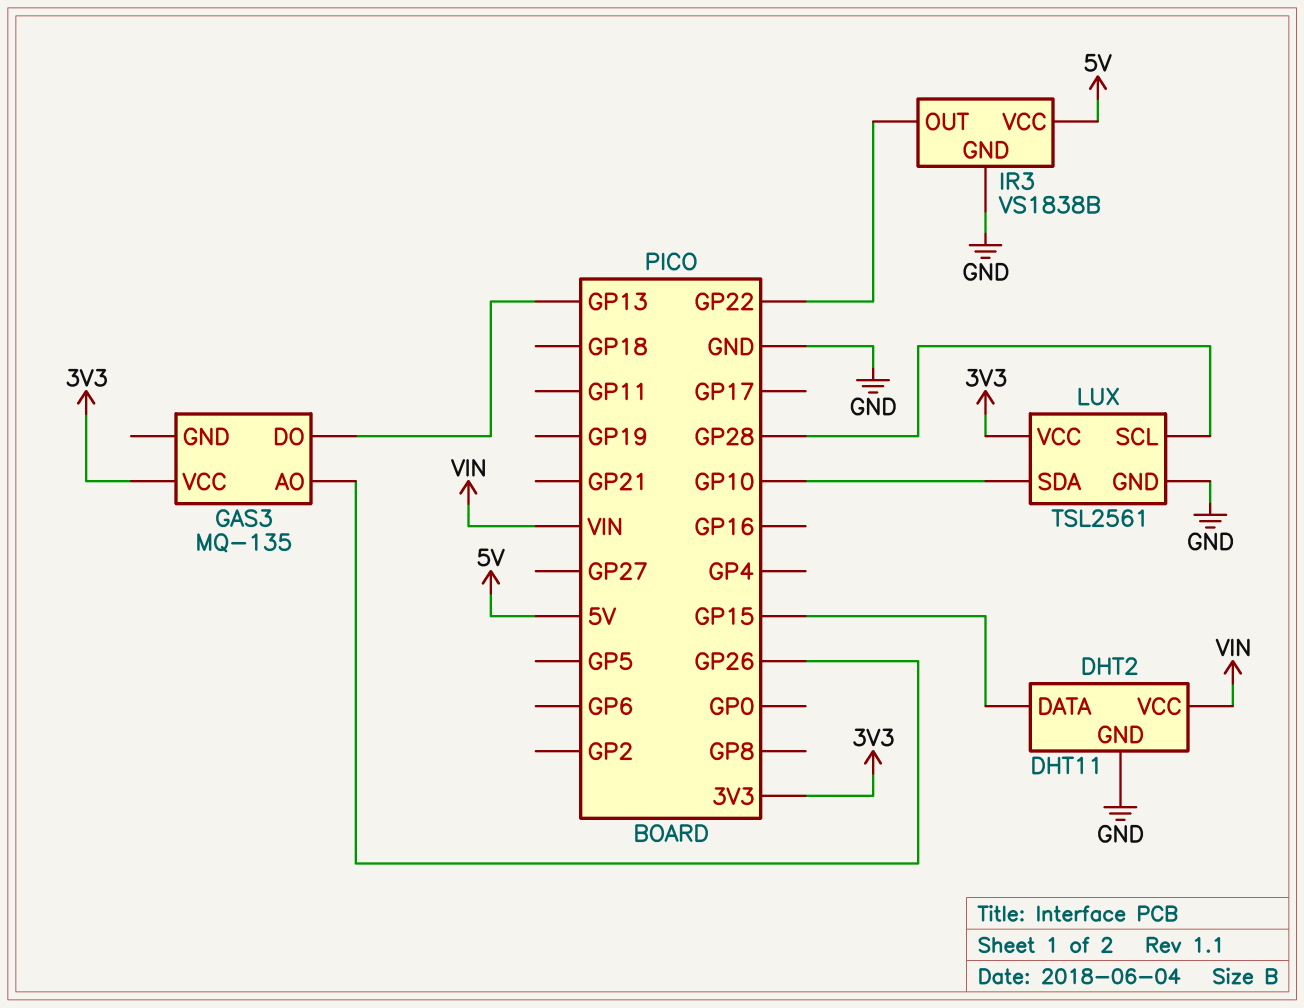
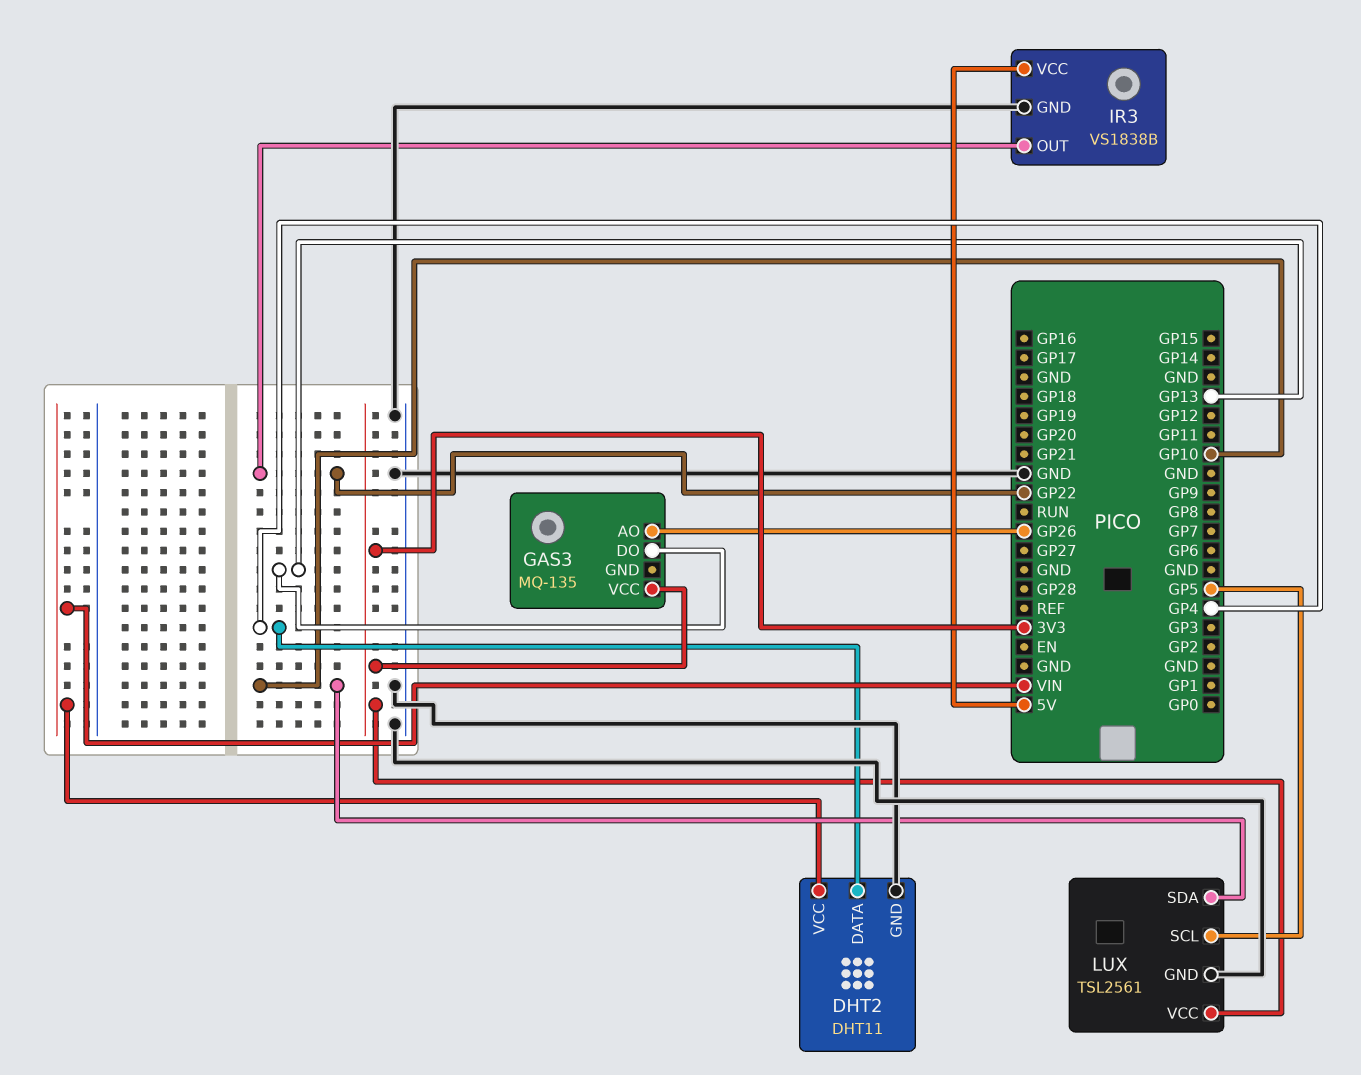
DHT2 pin DATA: GP15 -> GP4
LUX pin SCL: GP28 -> GP5

